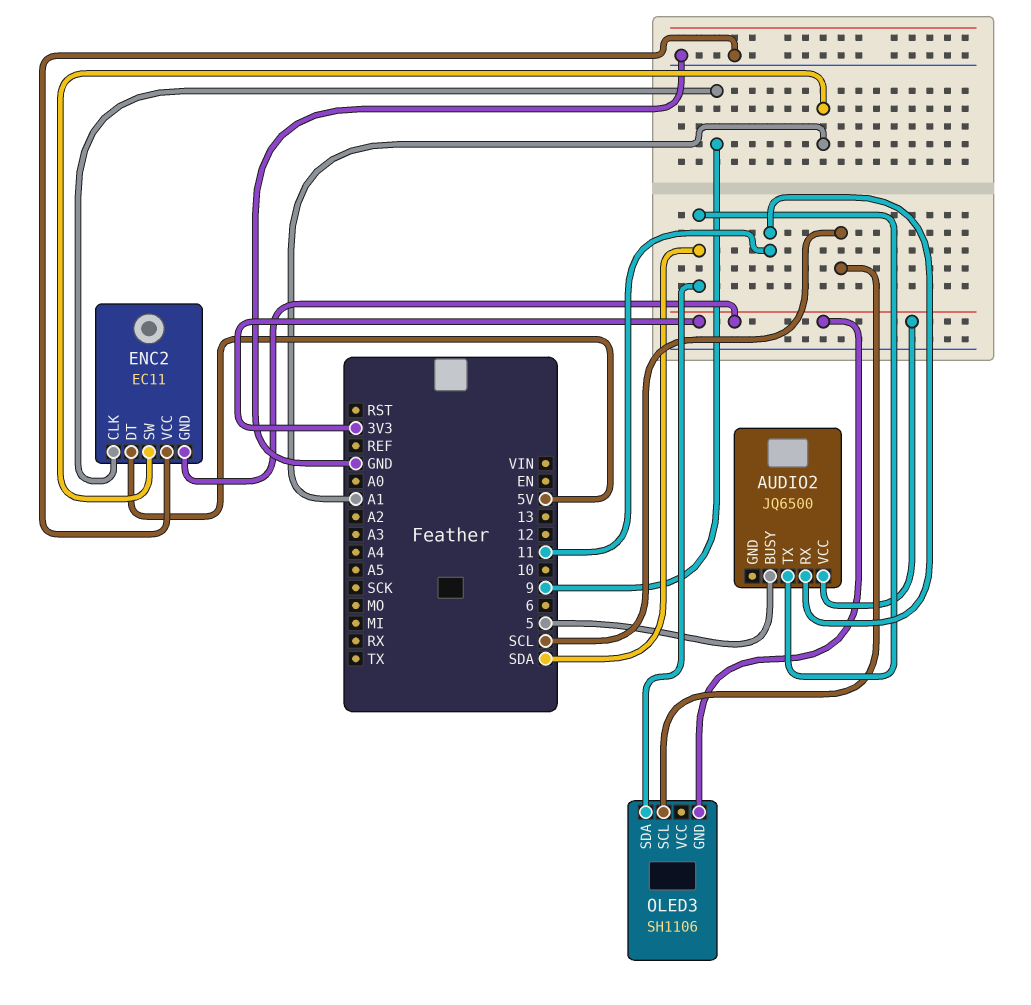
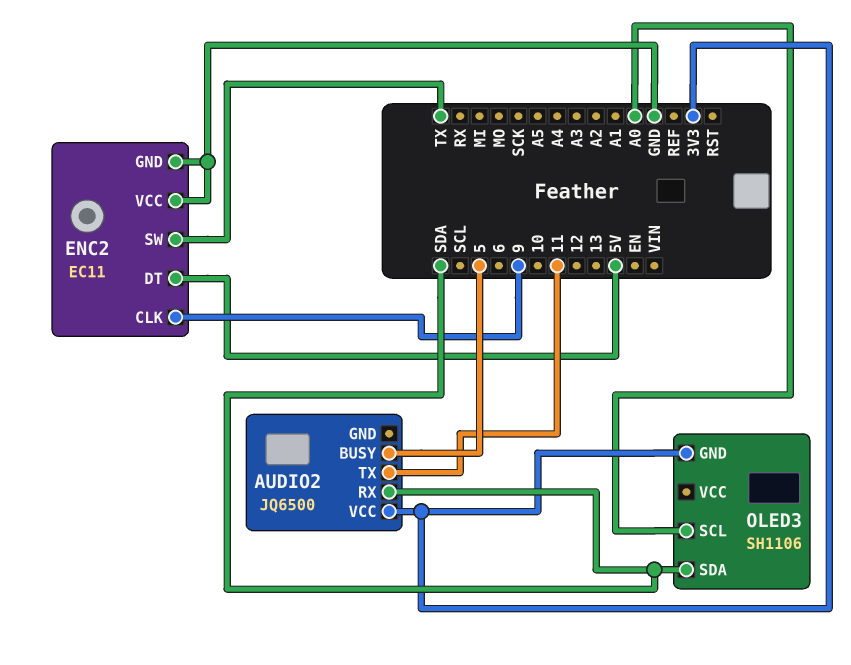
AUDIO2 pin RX: 11 -> SDA
AUDIO2 pin TX: SDA -> 11
ENC2 pin GND: 3V3 -> GND
ENC2 pin SW: A1 -> TX
OLED3 pin SCL: SCL -> A0

